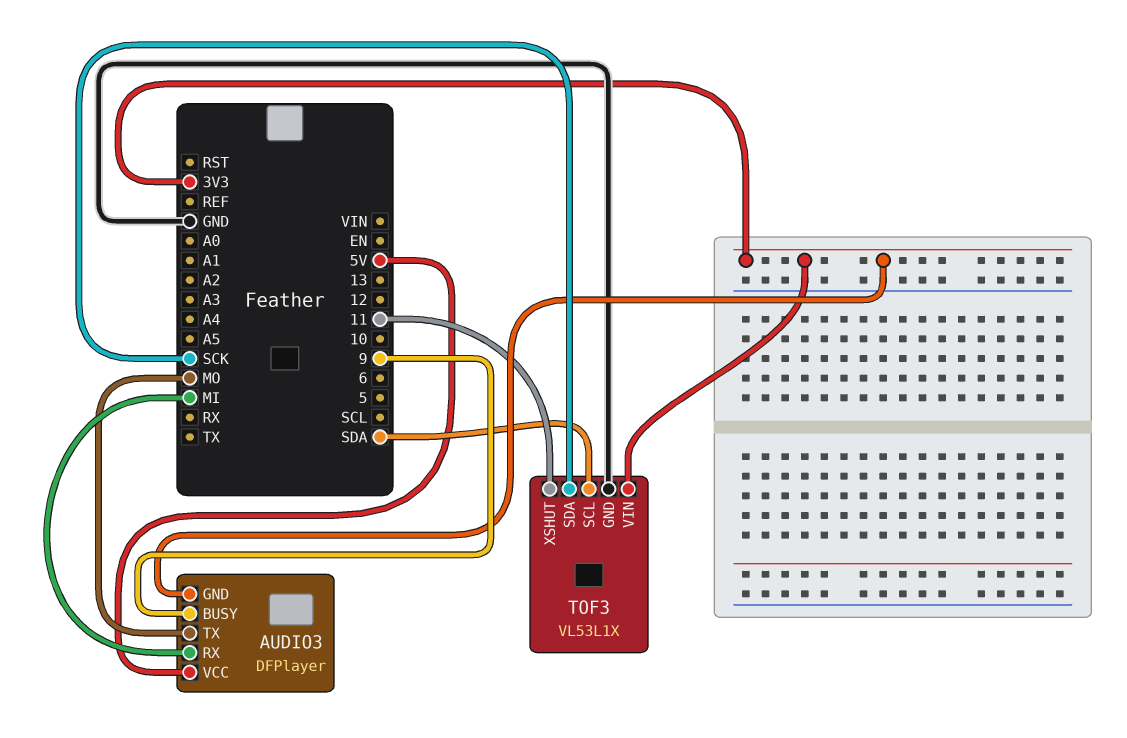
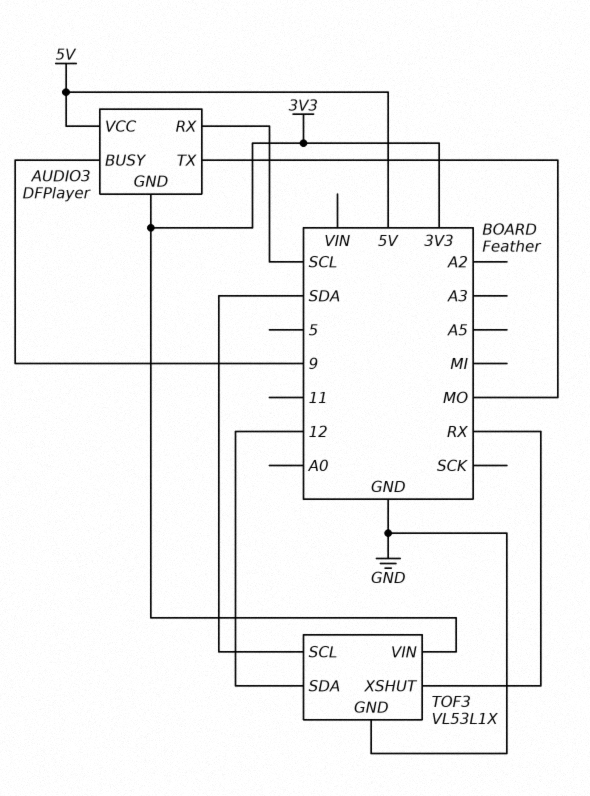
AUDIO3 pin RX: MI -> SCL
TOF3 pin SDA: SCK -> 12
TOF3 pin XSHUT: 11 -> RX

